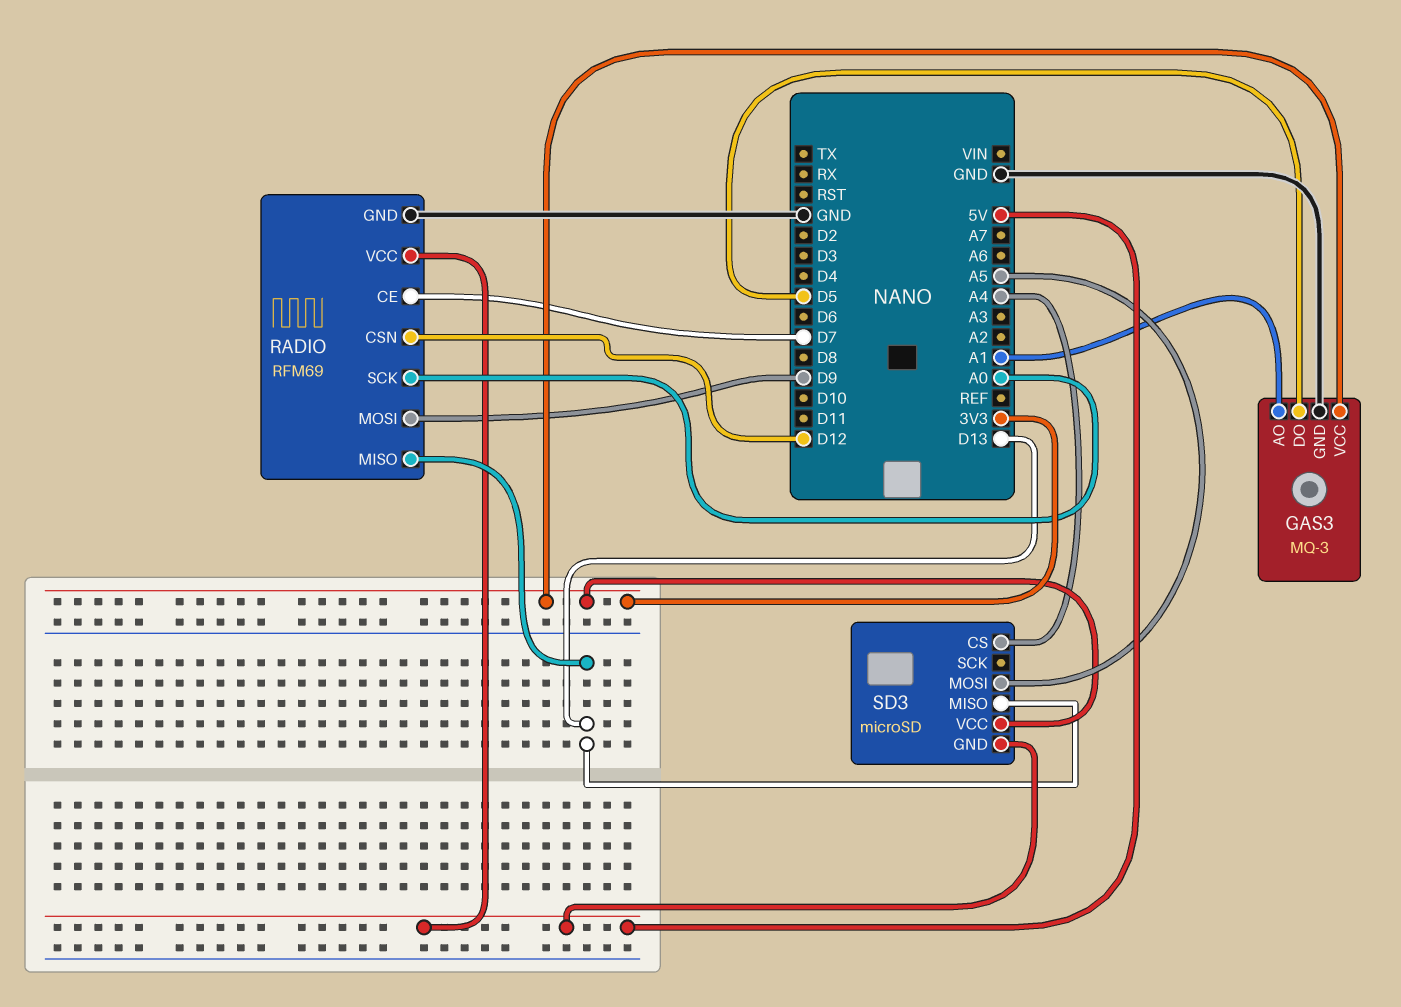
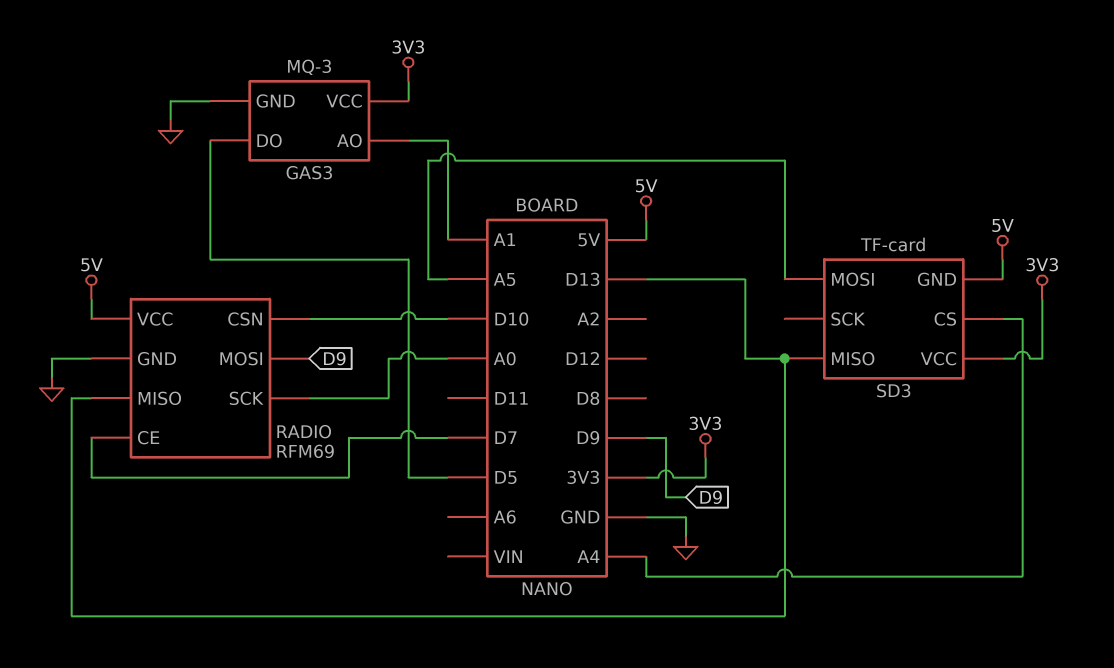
RADIO pin CSN: D12 -> D10
SD3: microSD -> TF-card

